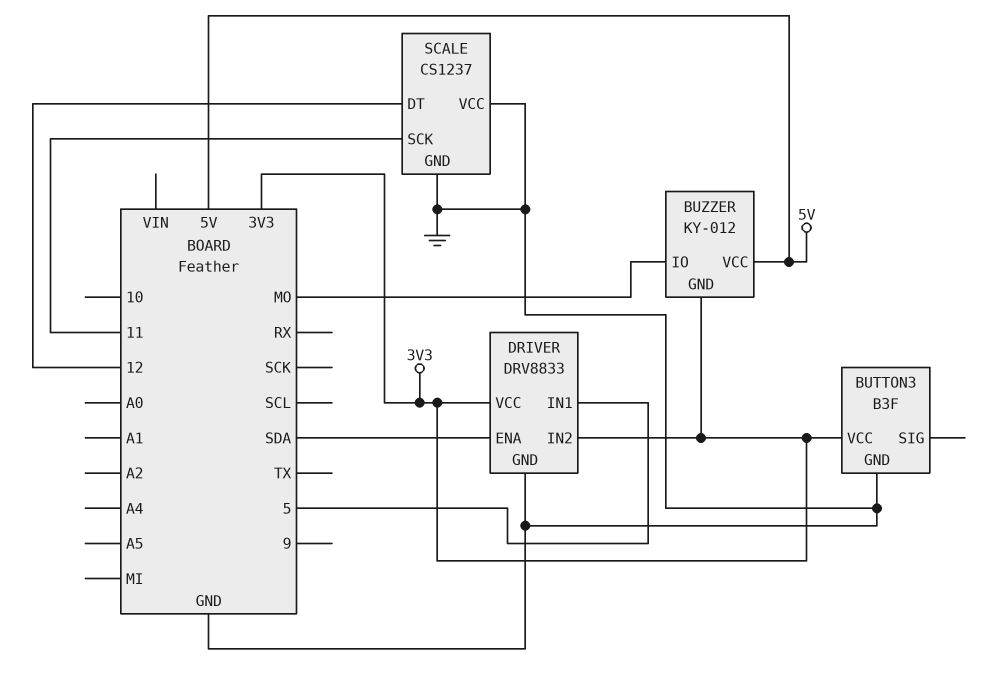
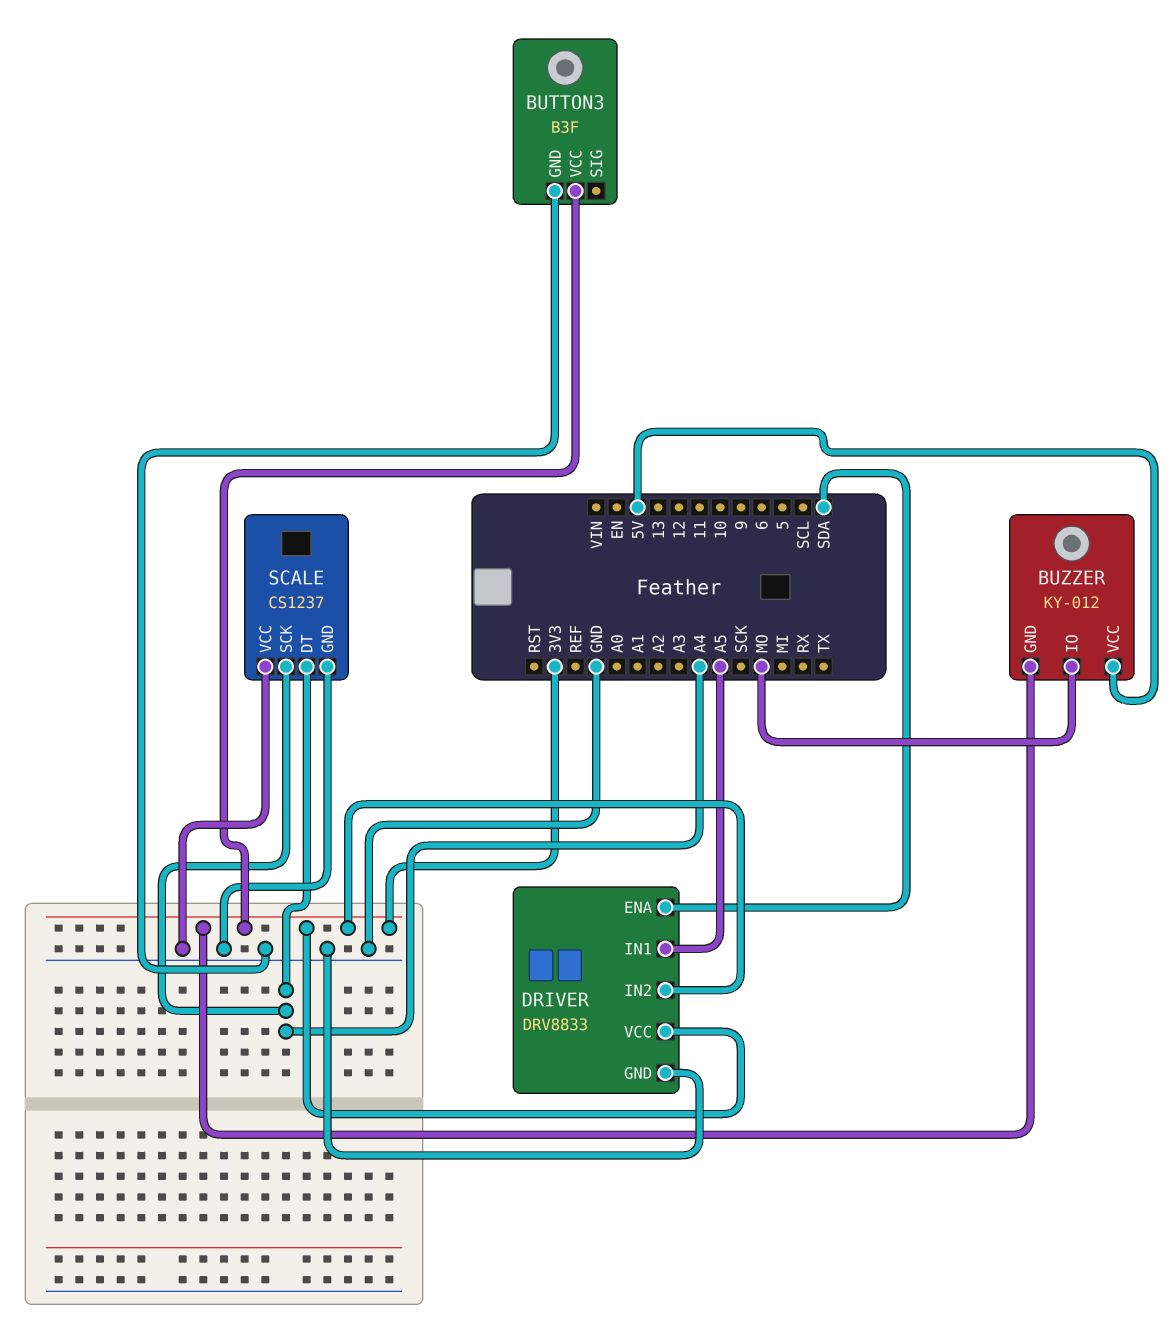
DRIVER pin IN1: 5 -> A5
SCALE pin DT: 12 -> A4
SCALE pin SCK: 11 -> A4

